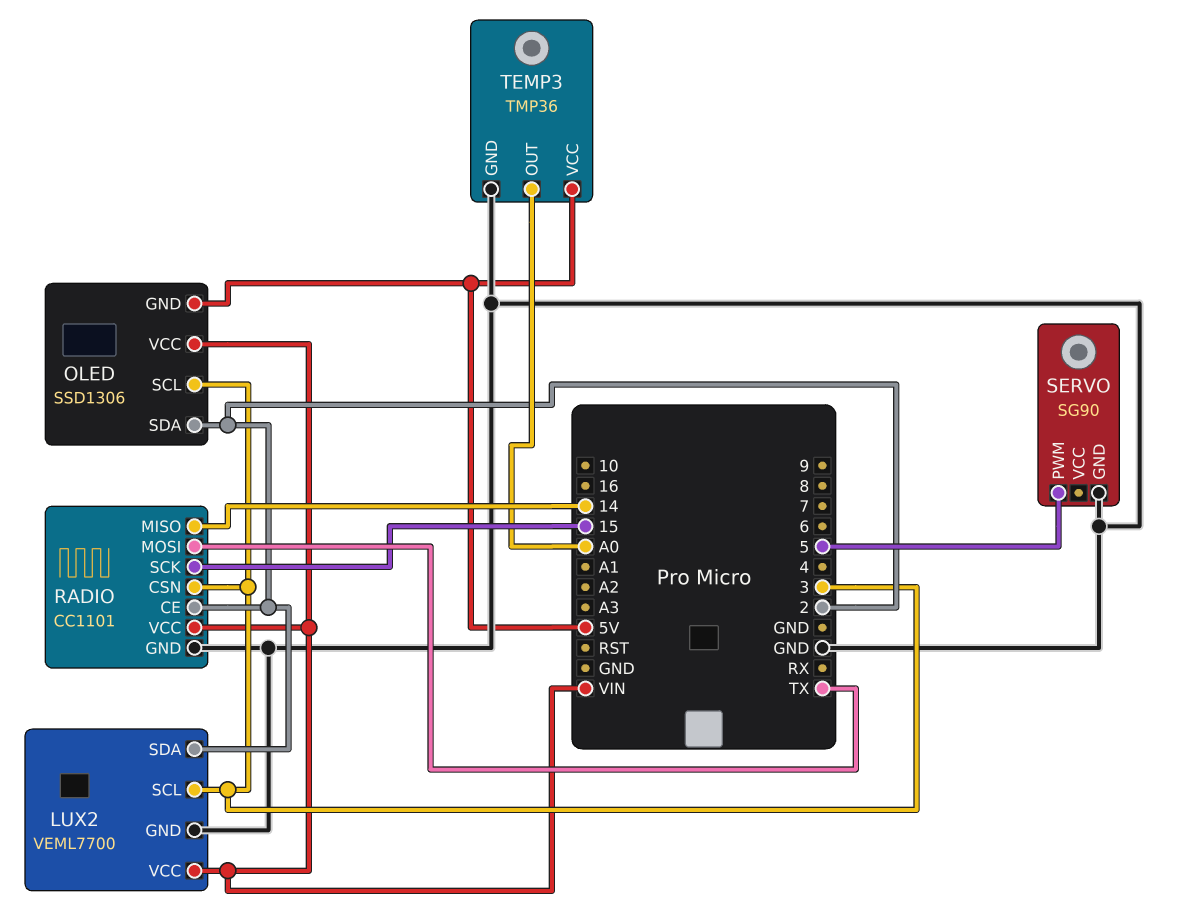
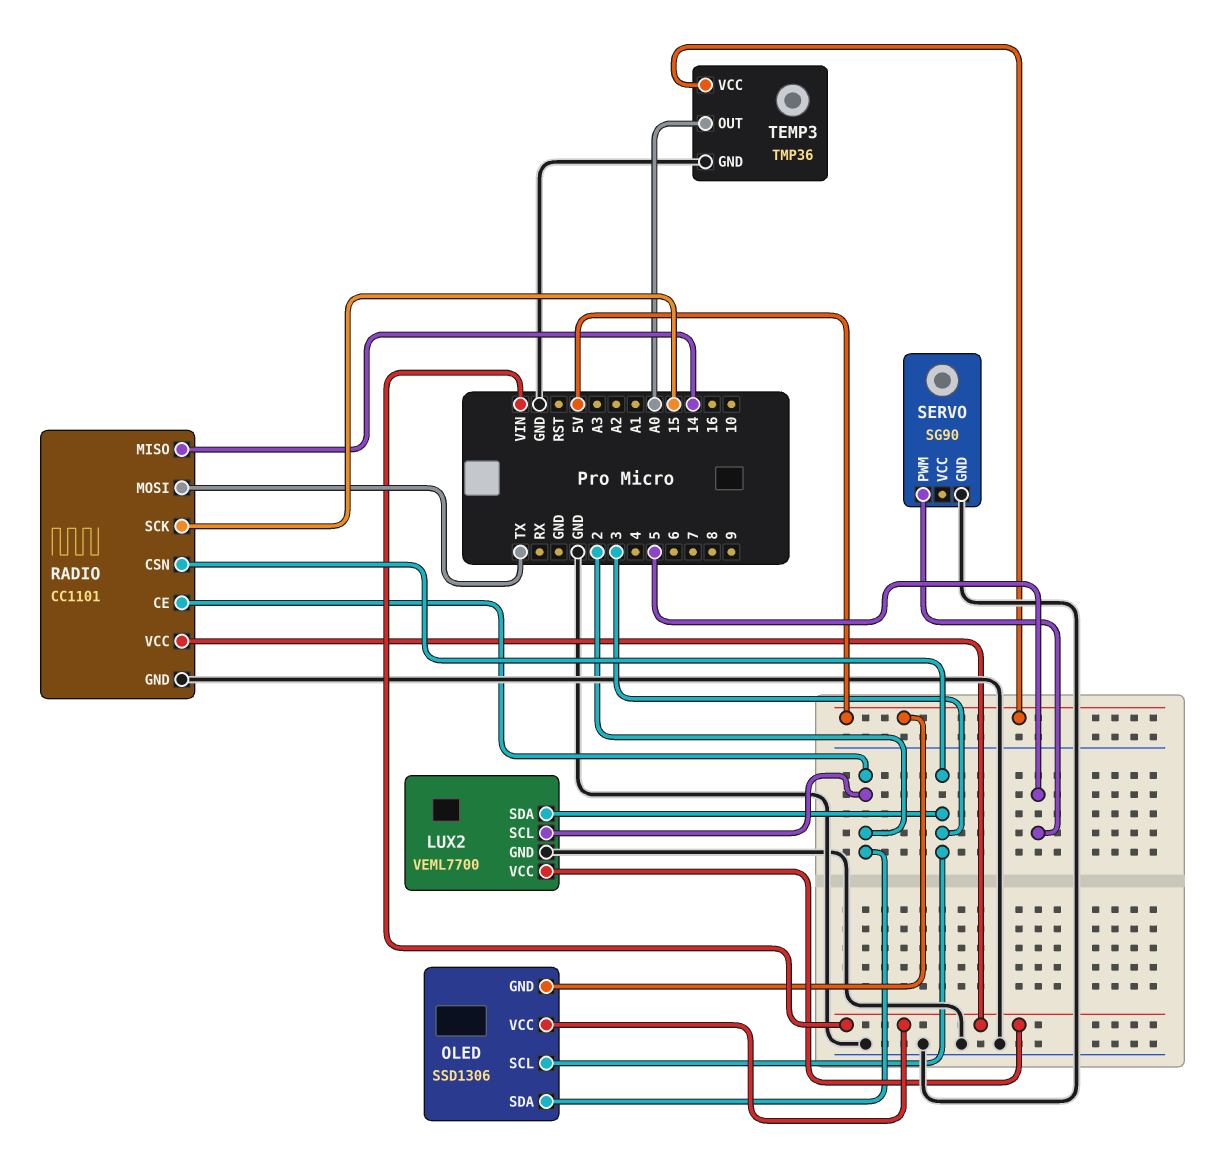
LUX2 pin SCL: 3 -> 2
LUX2 pin SDA: 2 -> 3

